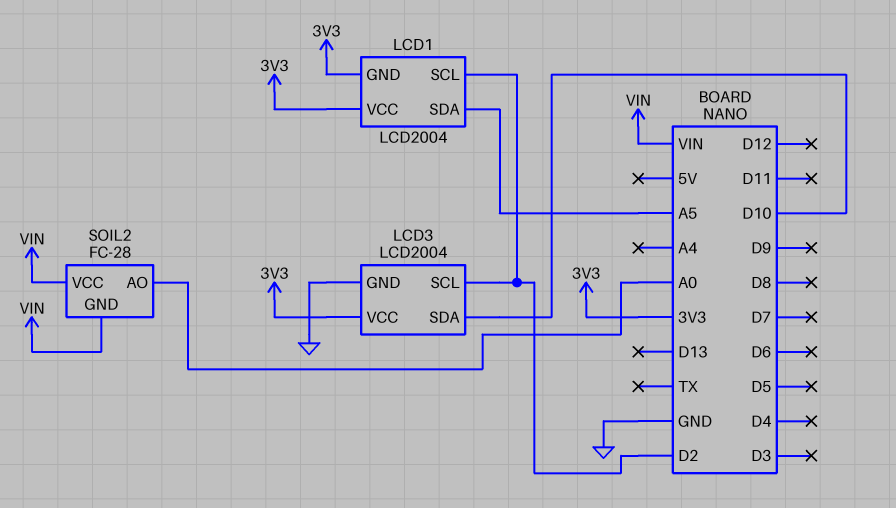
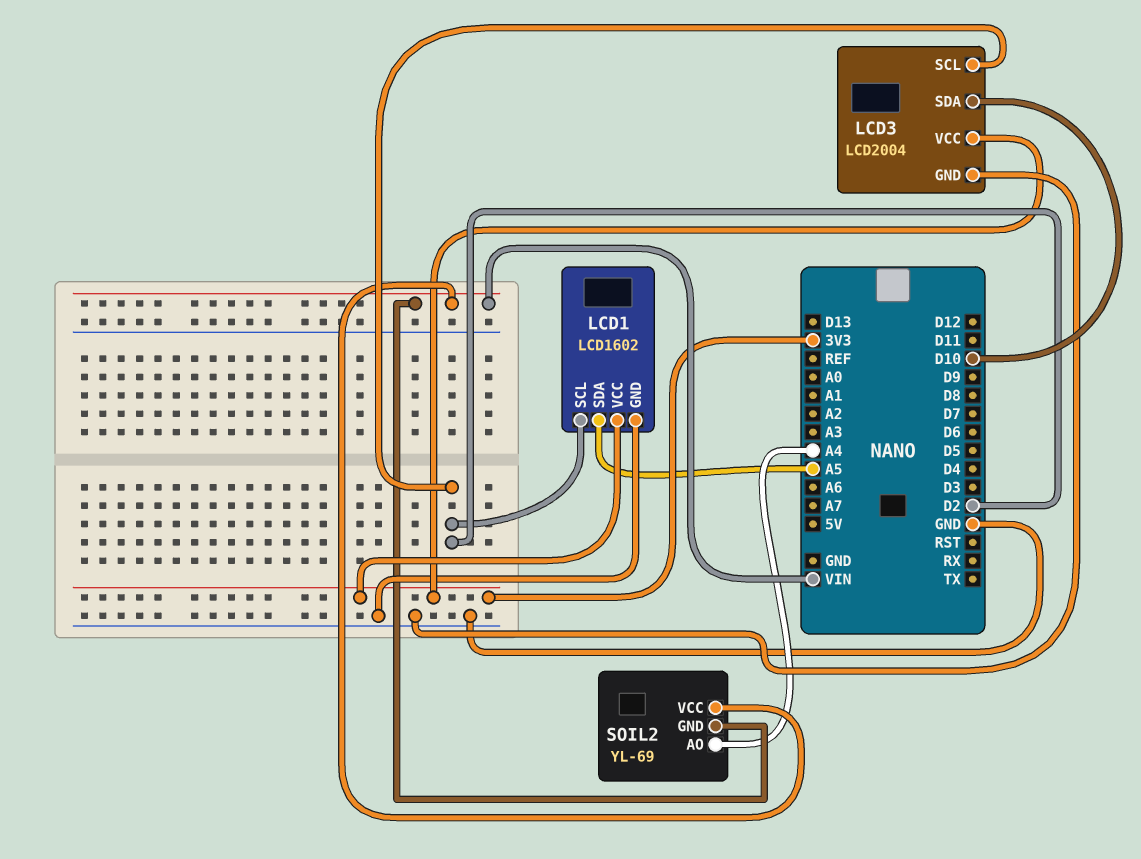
LCD1: LCD2004 -> LCD1602
LCD1 pin GND: 3V3 -> GND
SOIL2: FC-28 -> YL-69
SOIL2 pin AO: A0 -> A4

